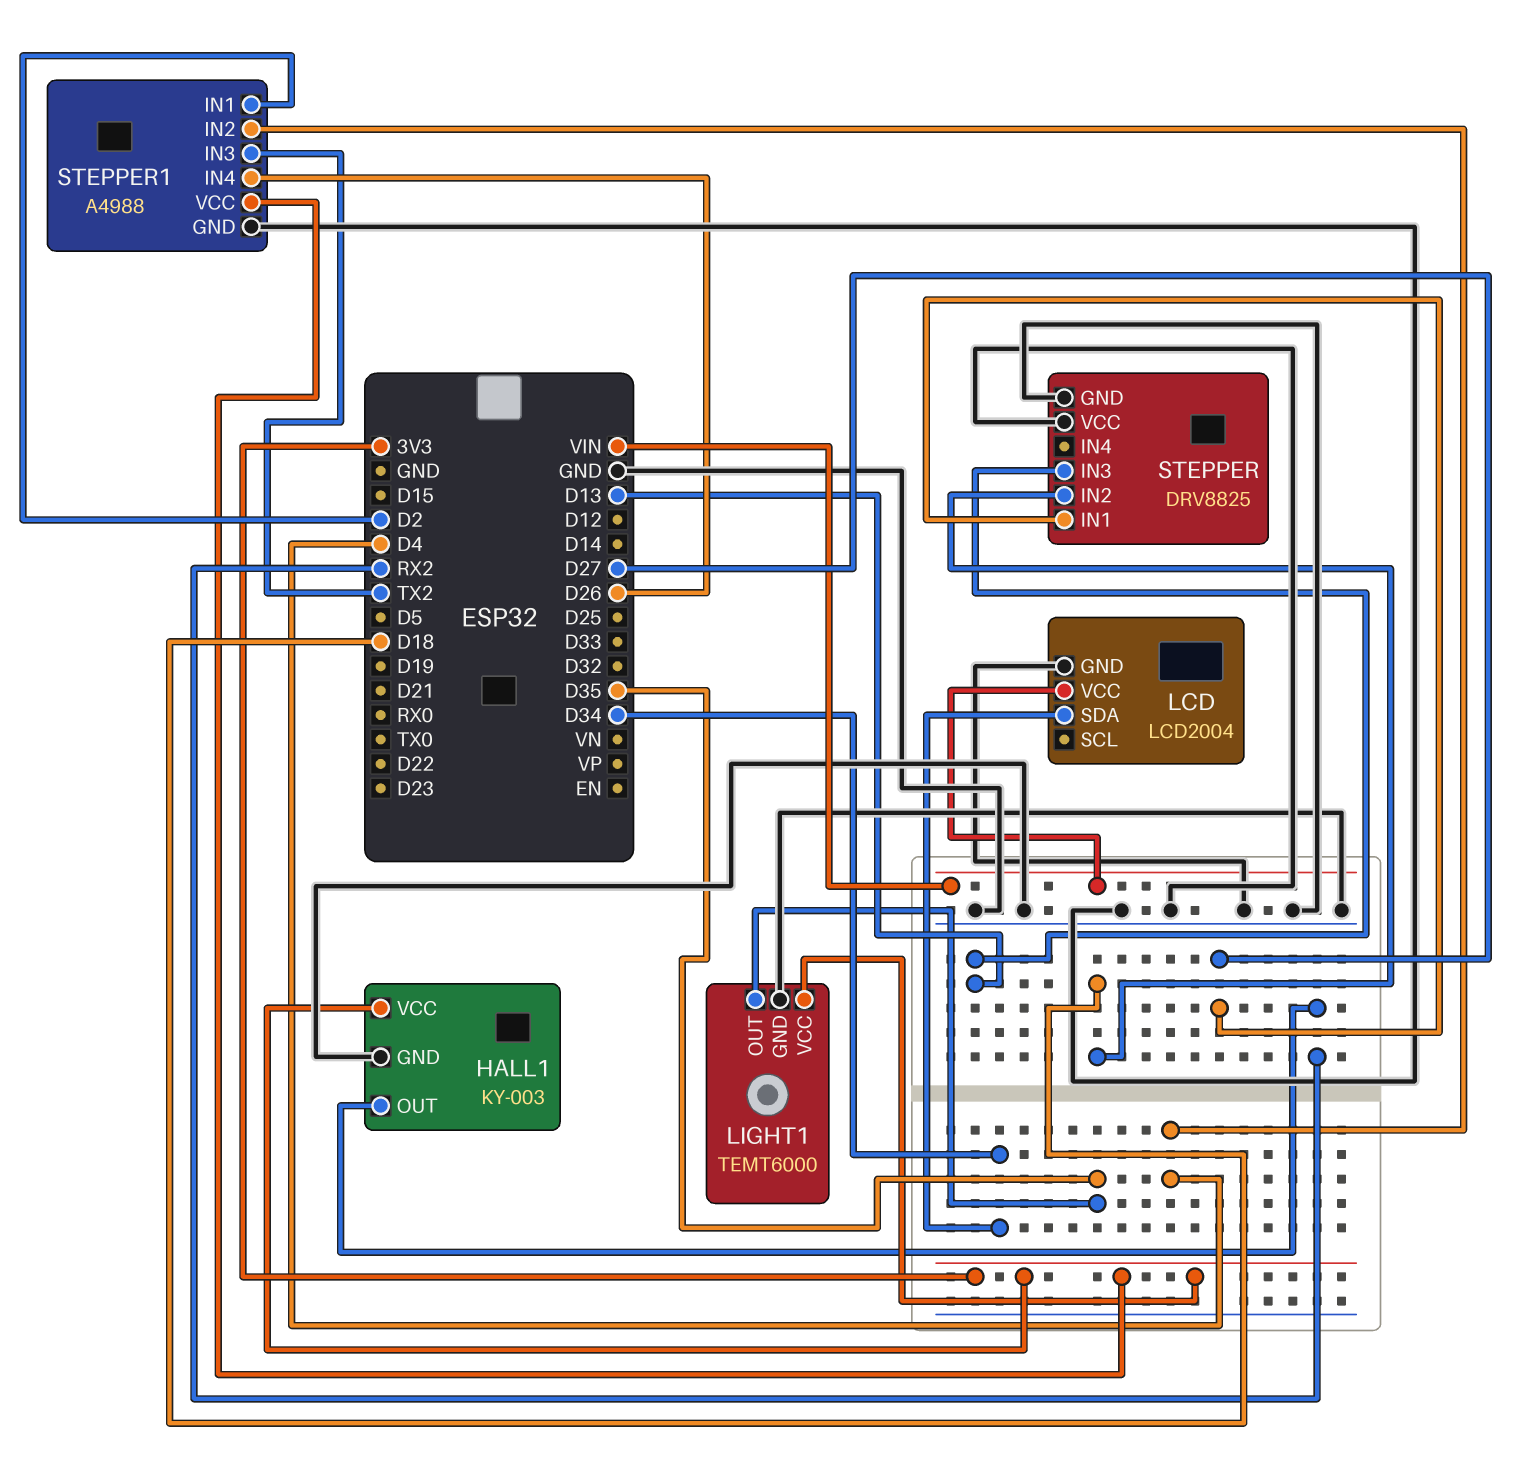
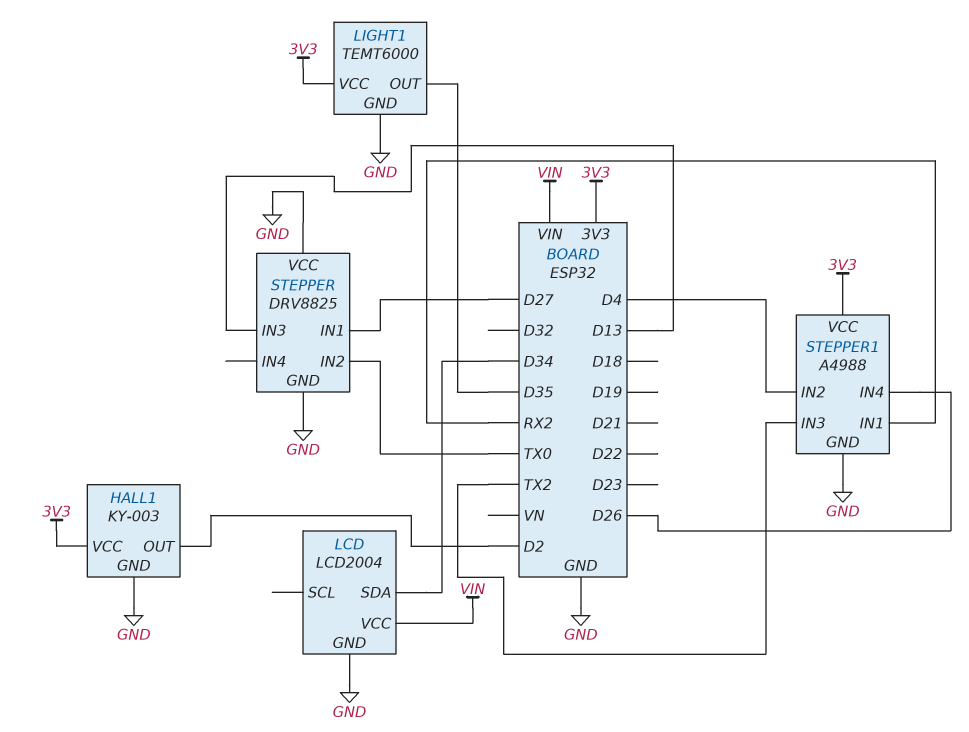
HALL1 pin OUT: RX2 -> D2
STEPPER pin IN2: D18 -> TX0
STEPPER1 pin IN1: D2 -> RX2

